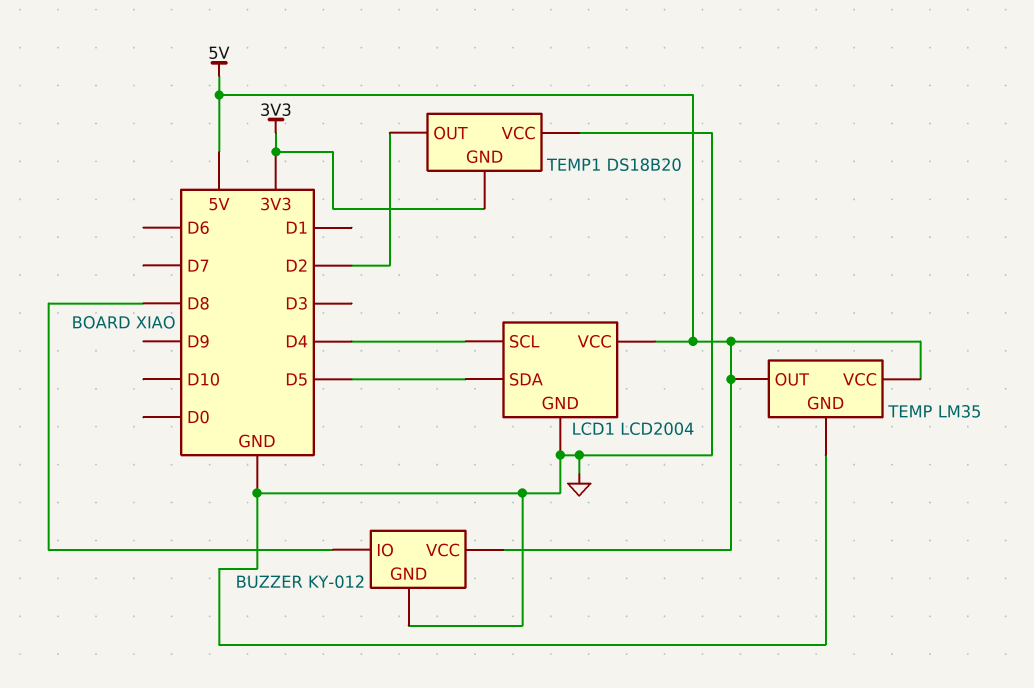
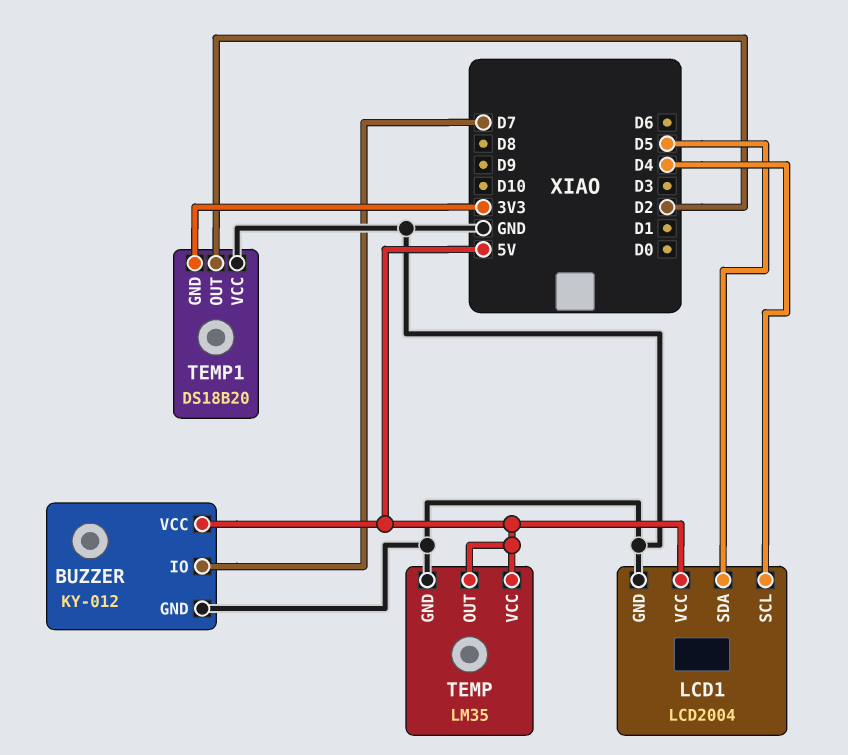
BUZZER pin IO: D8 -> D7

